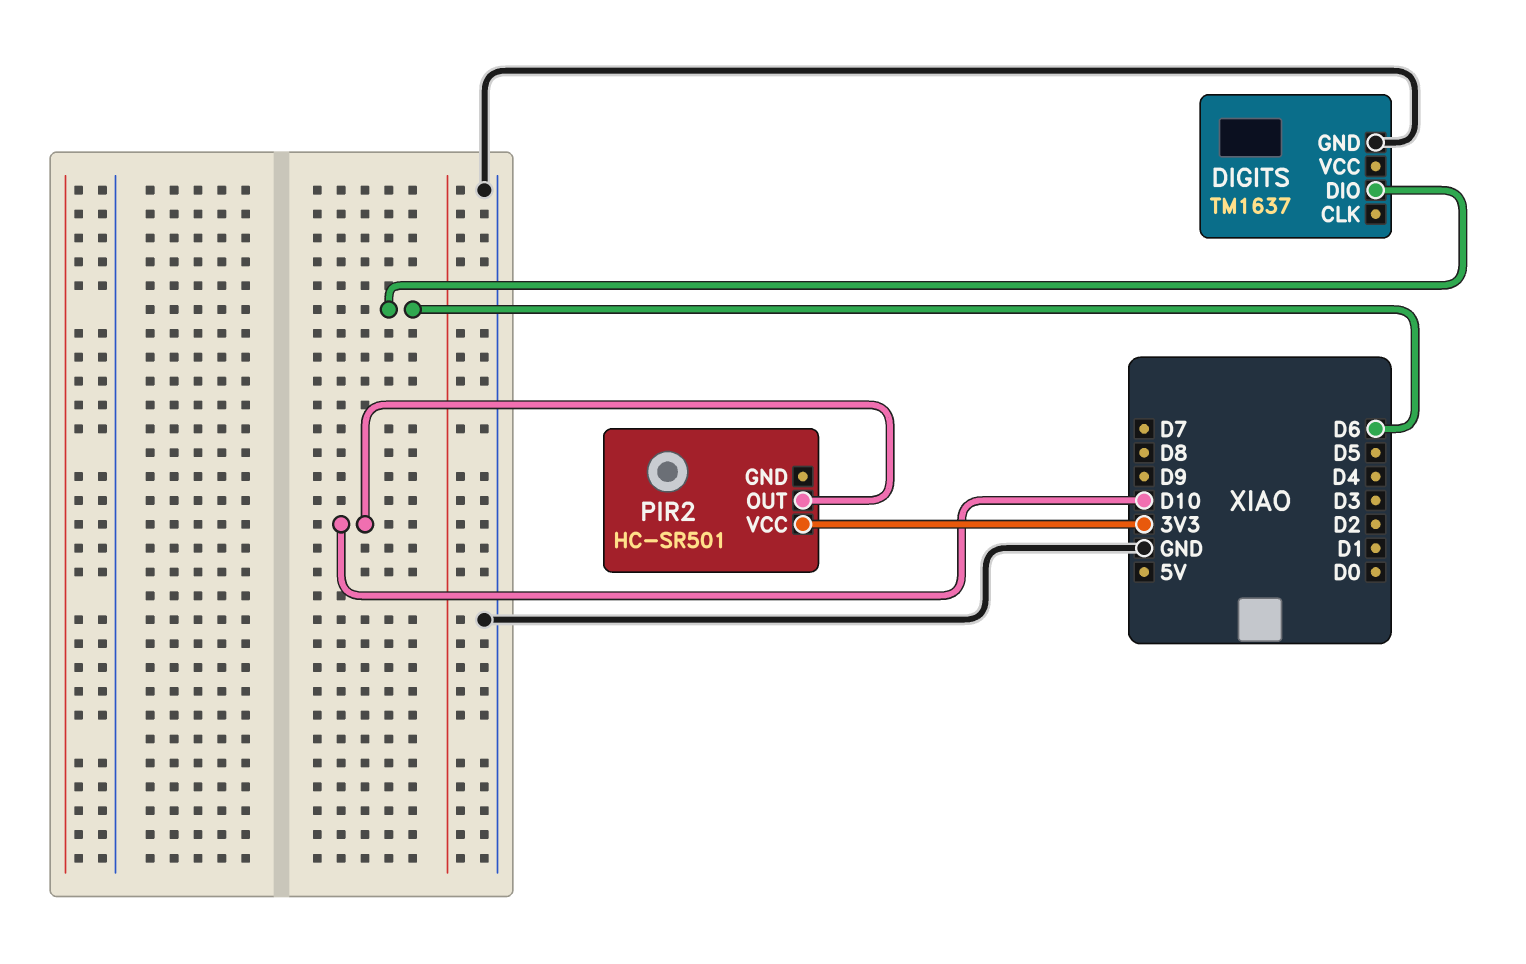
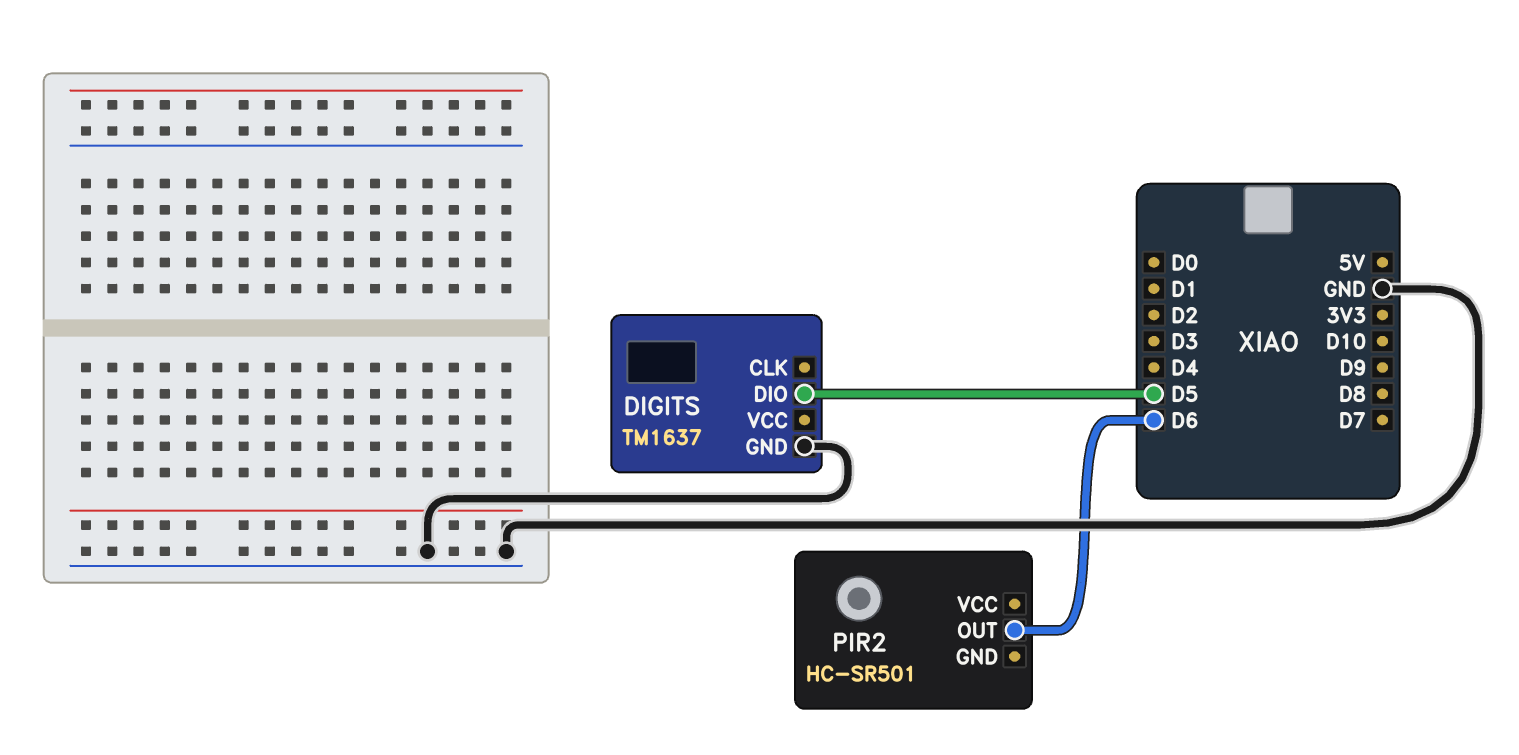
DIGITS pin DIO: D6 -> D5
PIR2 pin OUT: D10 -> D6
PIR2 pin VCC: 3V3 -> none

